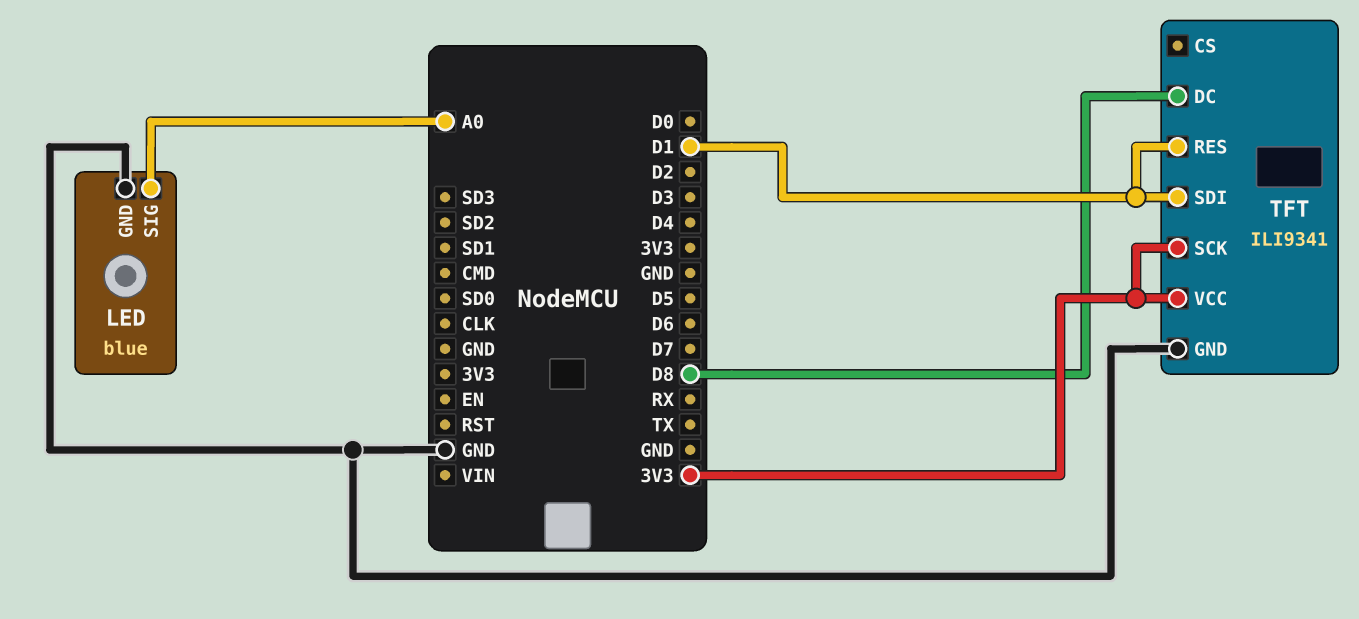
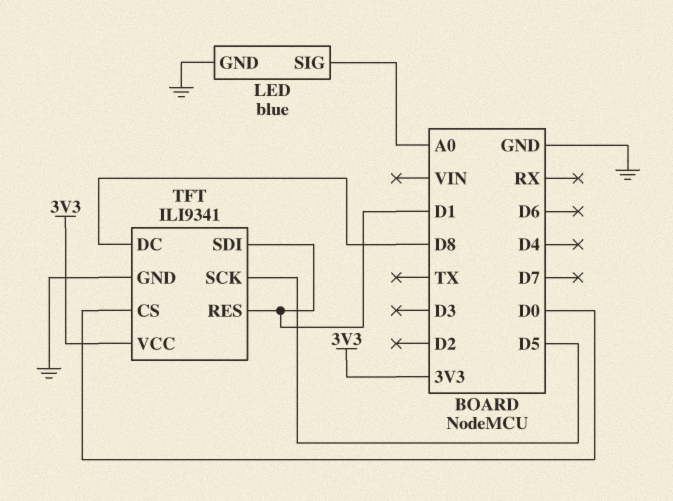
TFT pin CS: none -> D0
TFT pin SCK: 3V3 -> D5

